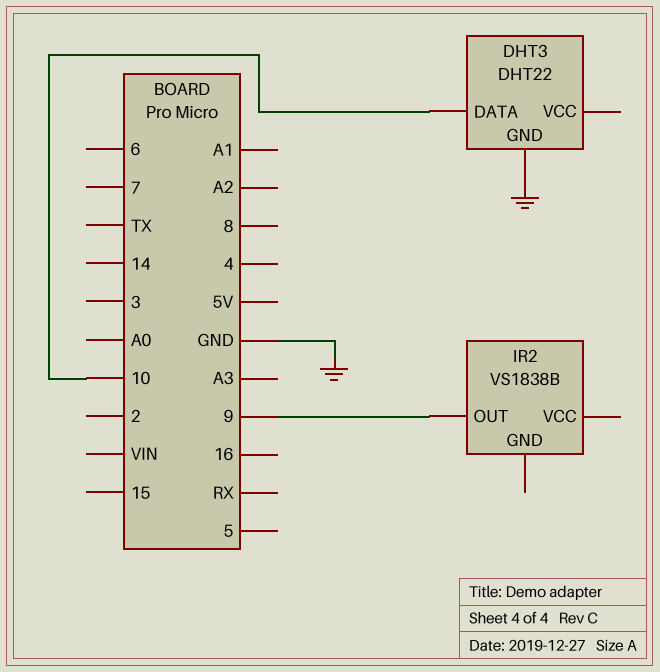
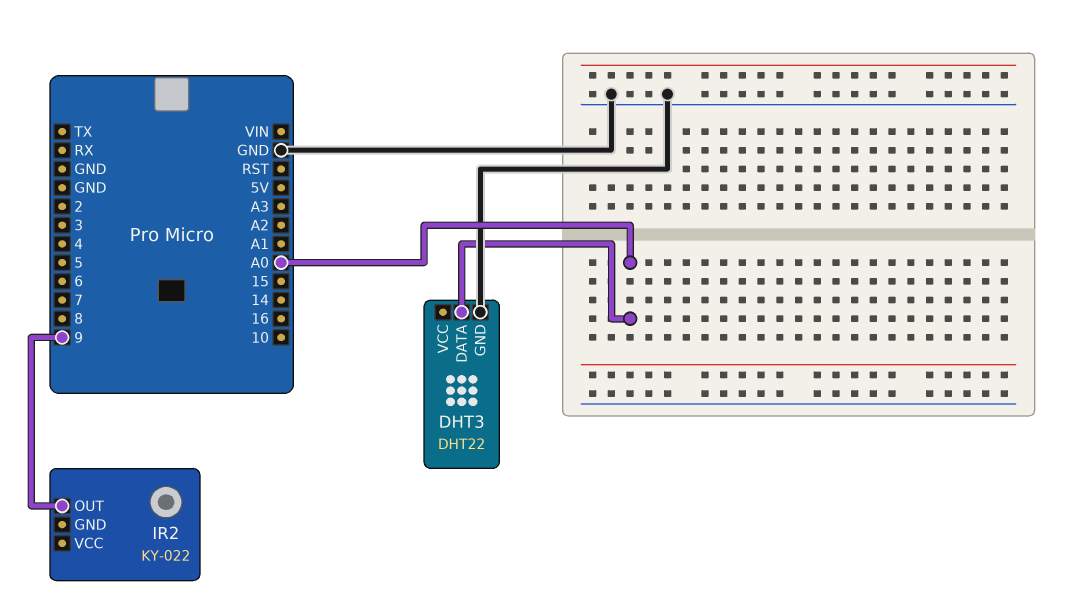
DHT3 pin DATA: 10 -> A0
IR2: VS1838B -> KY-022

